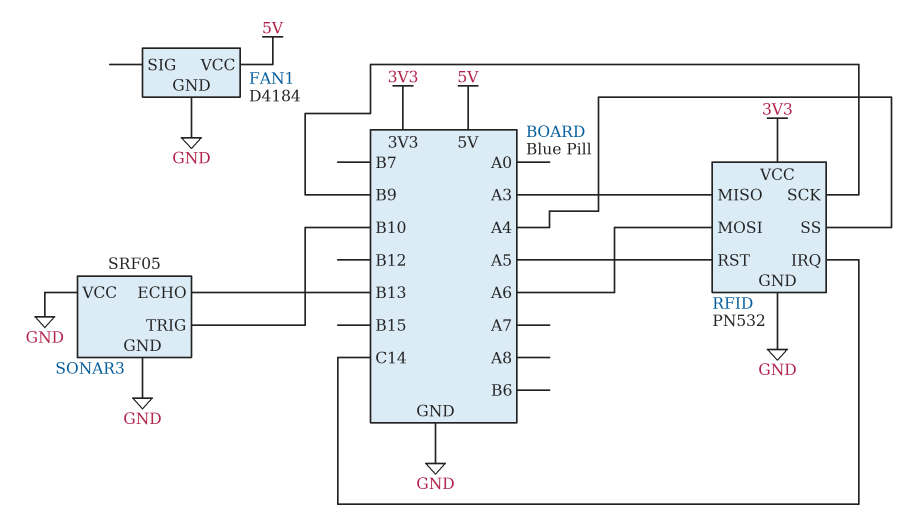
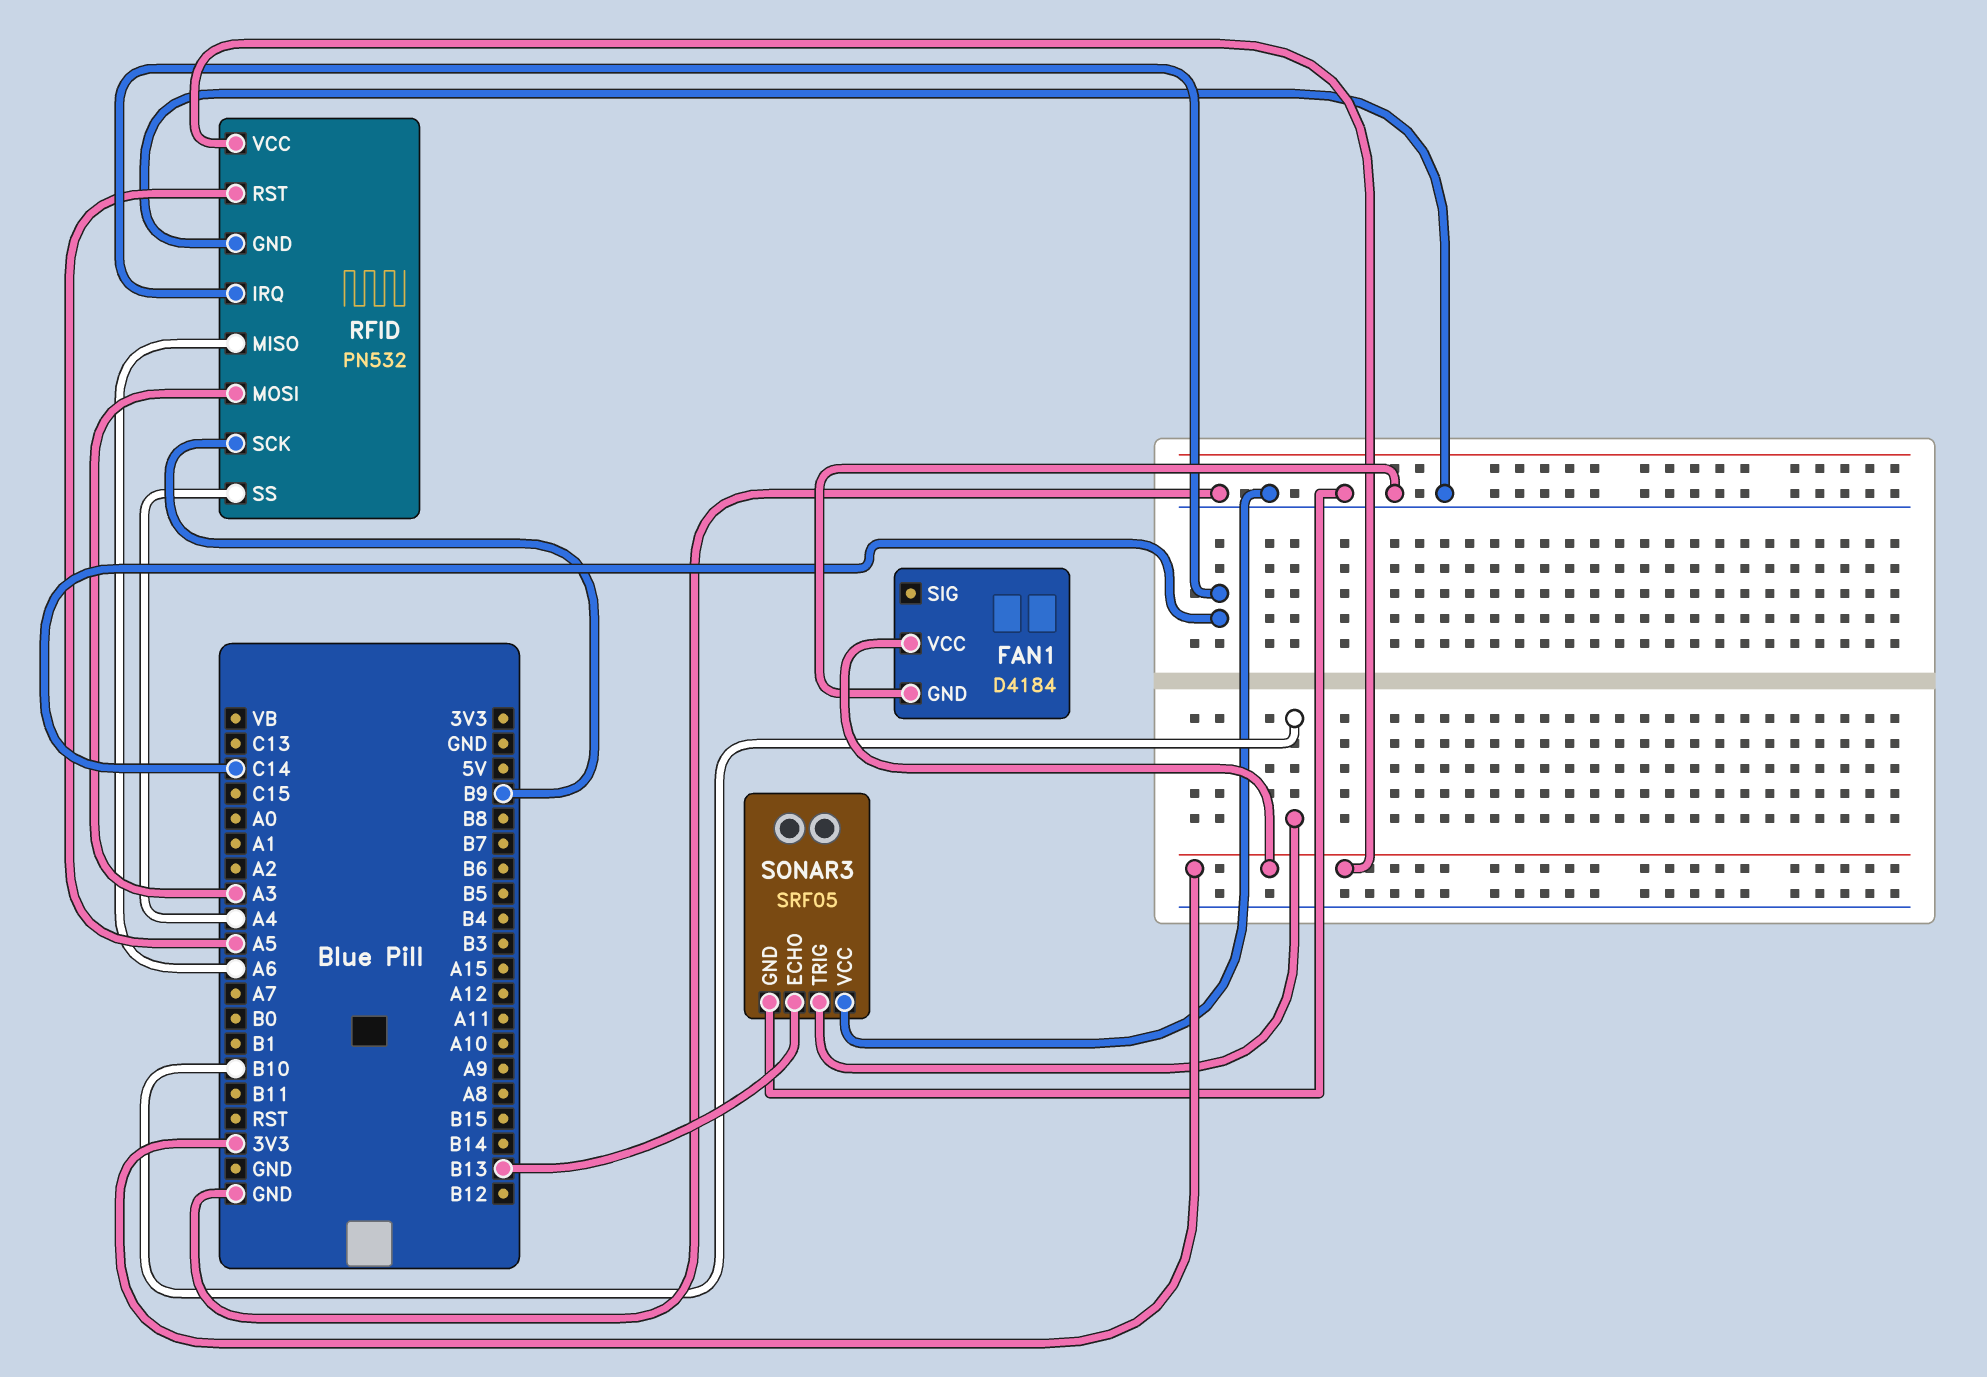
FAN1 pin VCC: 5V -> 3V3
RFID pin MISO: A3 -> A6
RFID pin MOSI: A6 -> A3

